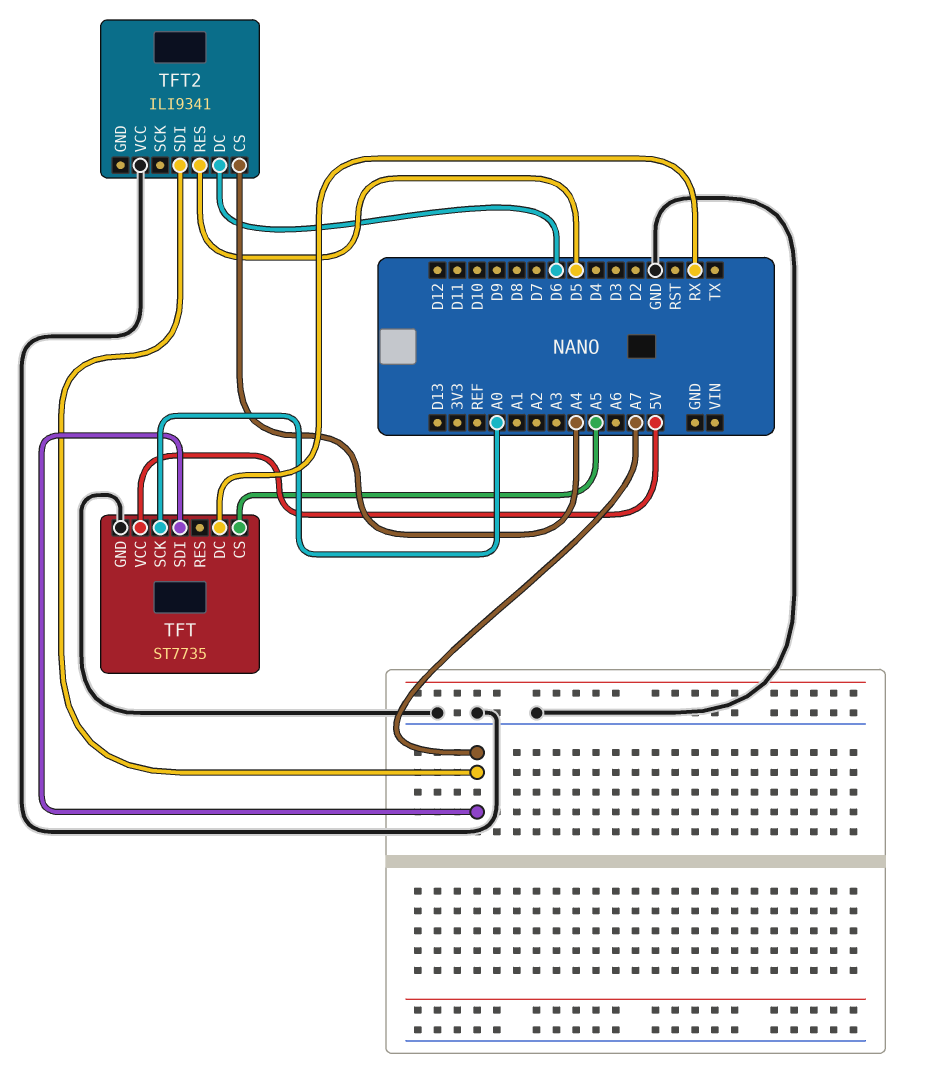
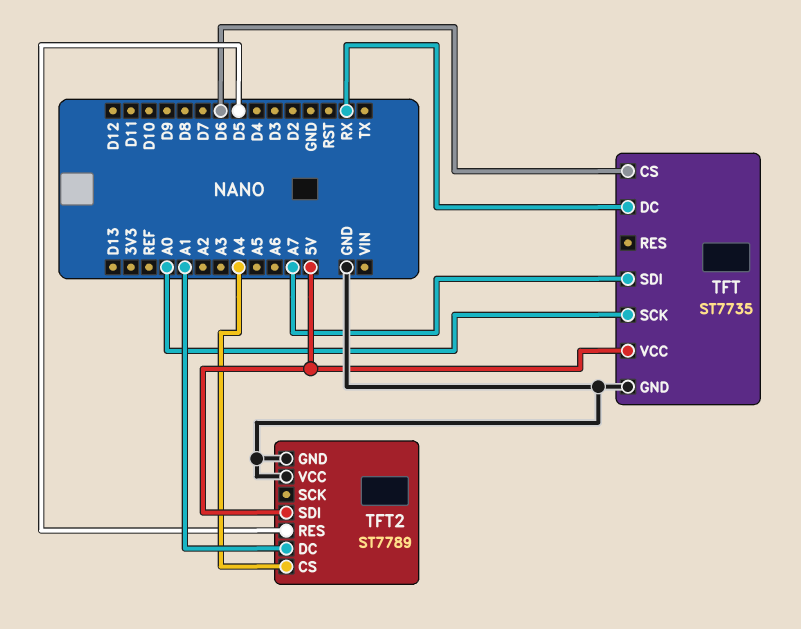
TFT pin CS: A5 -> D6
TFT2: ILI9341 -> ST7789
TFT2 pin DC: D6 -> A1
TFT2 pin GND: none -> GND
TFT2 pin SDI: A7 -> 5V

